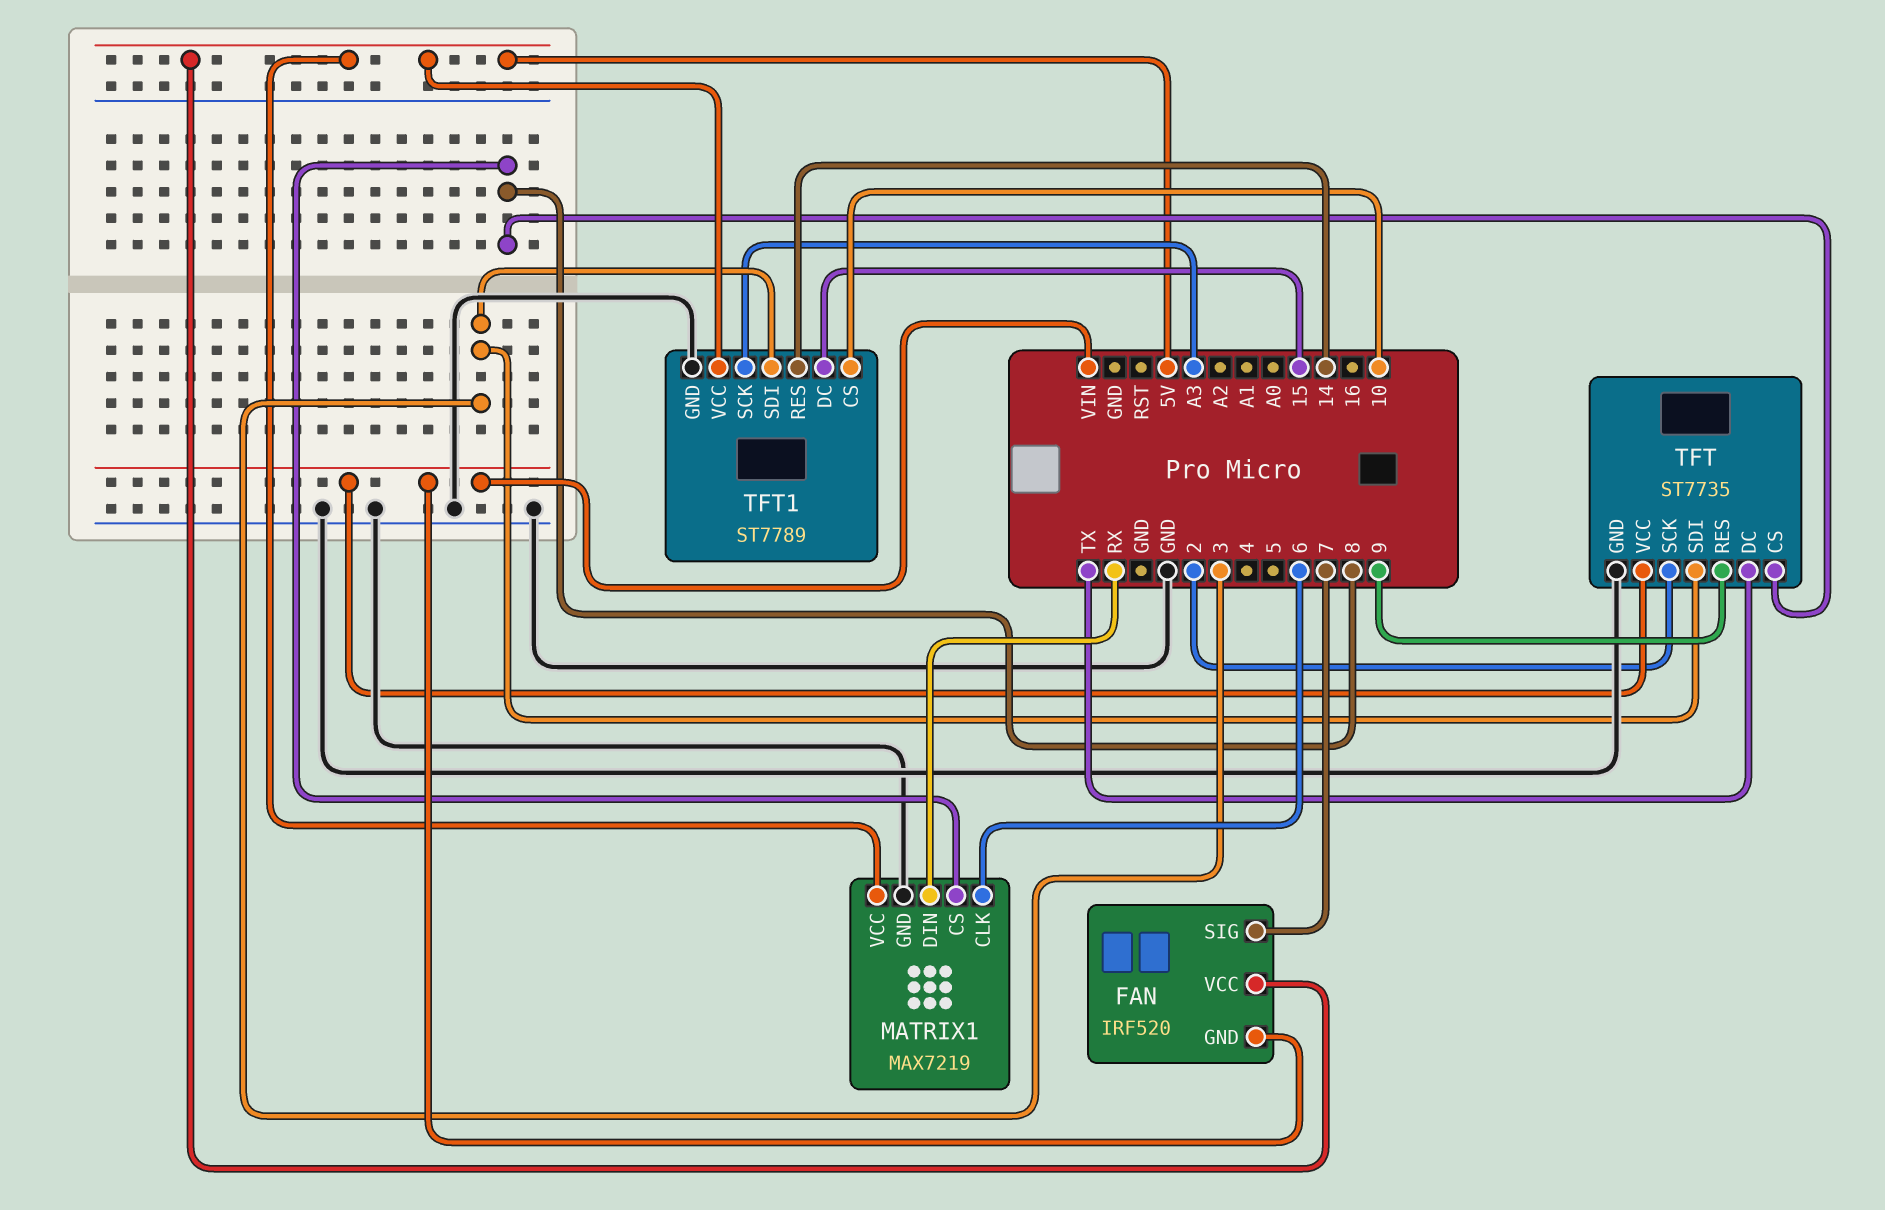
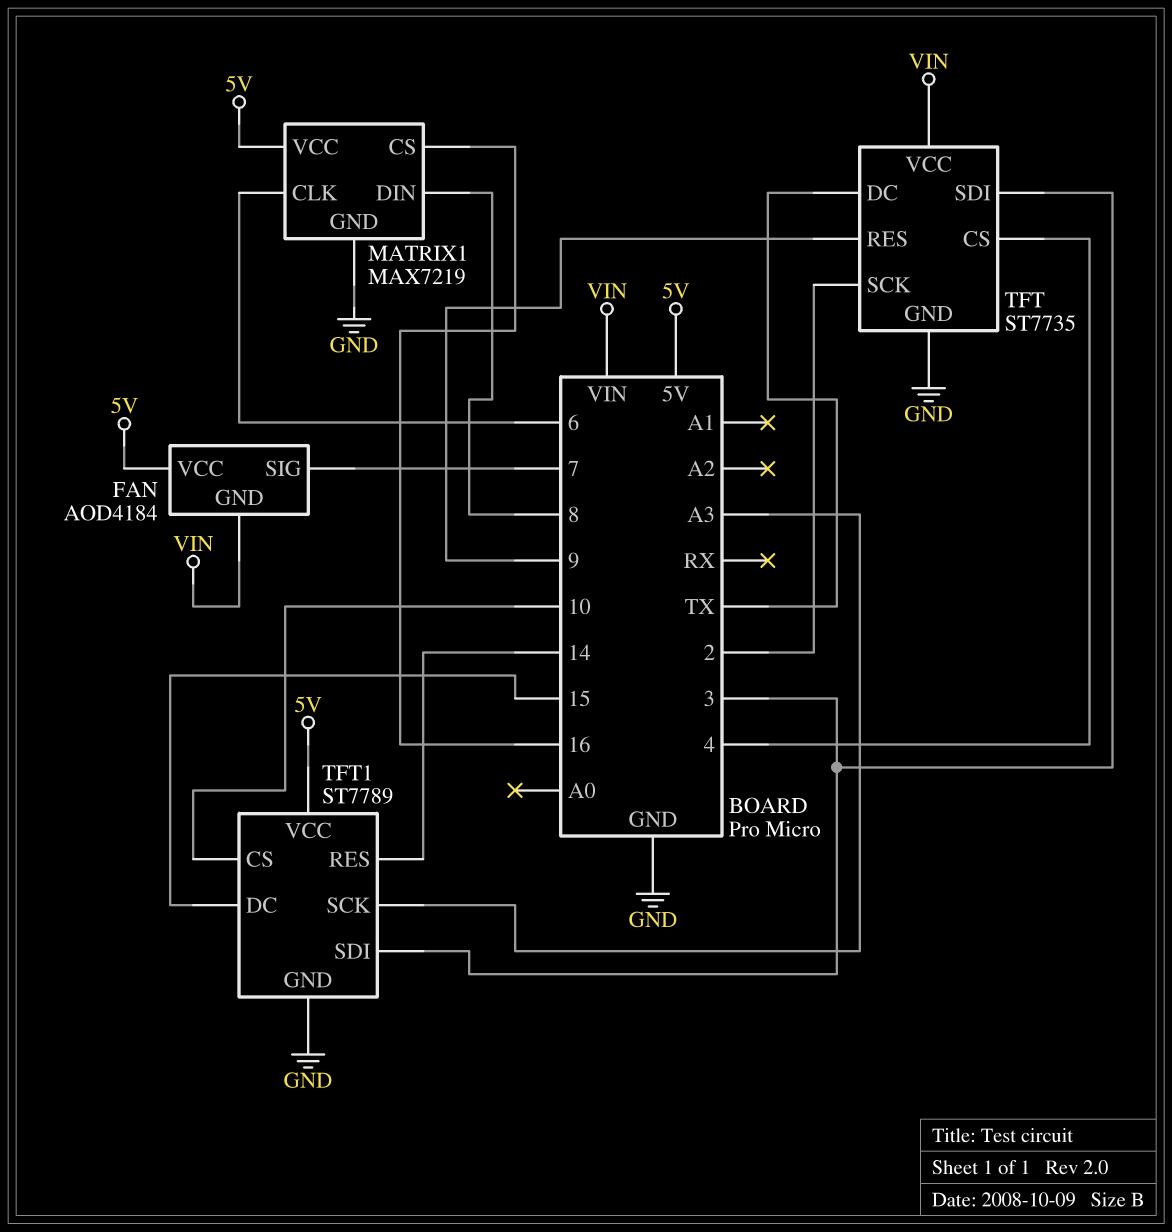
FAN: IRF520 -> AOD4184
MATRIX1 pin CS: 8 -> 16
MATRIX1 pin DIN: RX -> 8
TFT pin CS: 8 -> 4

